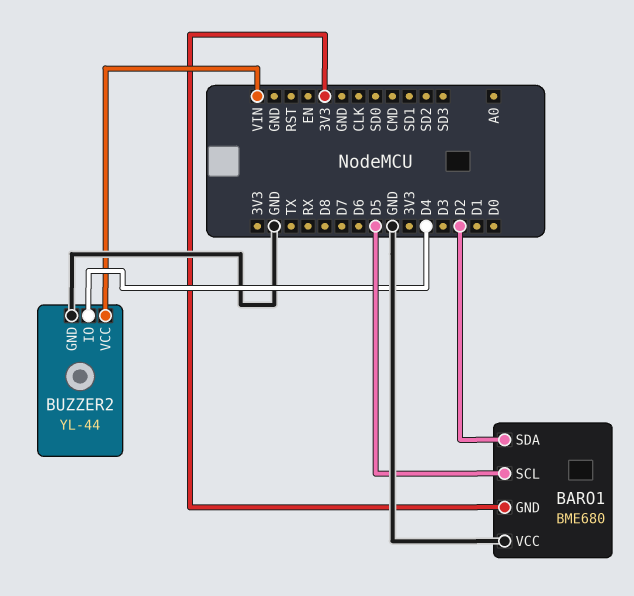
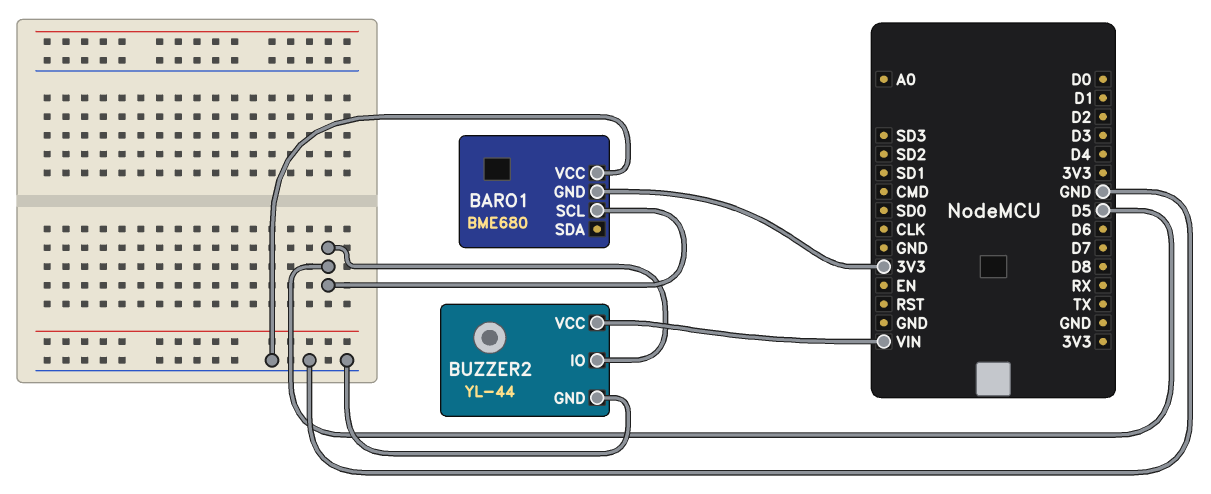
BARO1 pin SDA: D2 -> none
BUZZER2 pin IO: D4 -> D5

